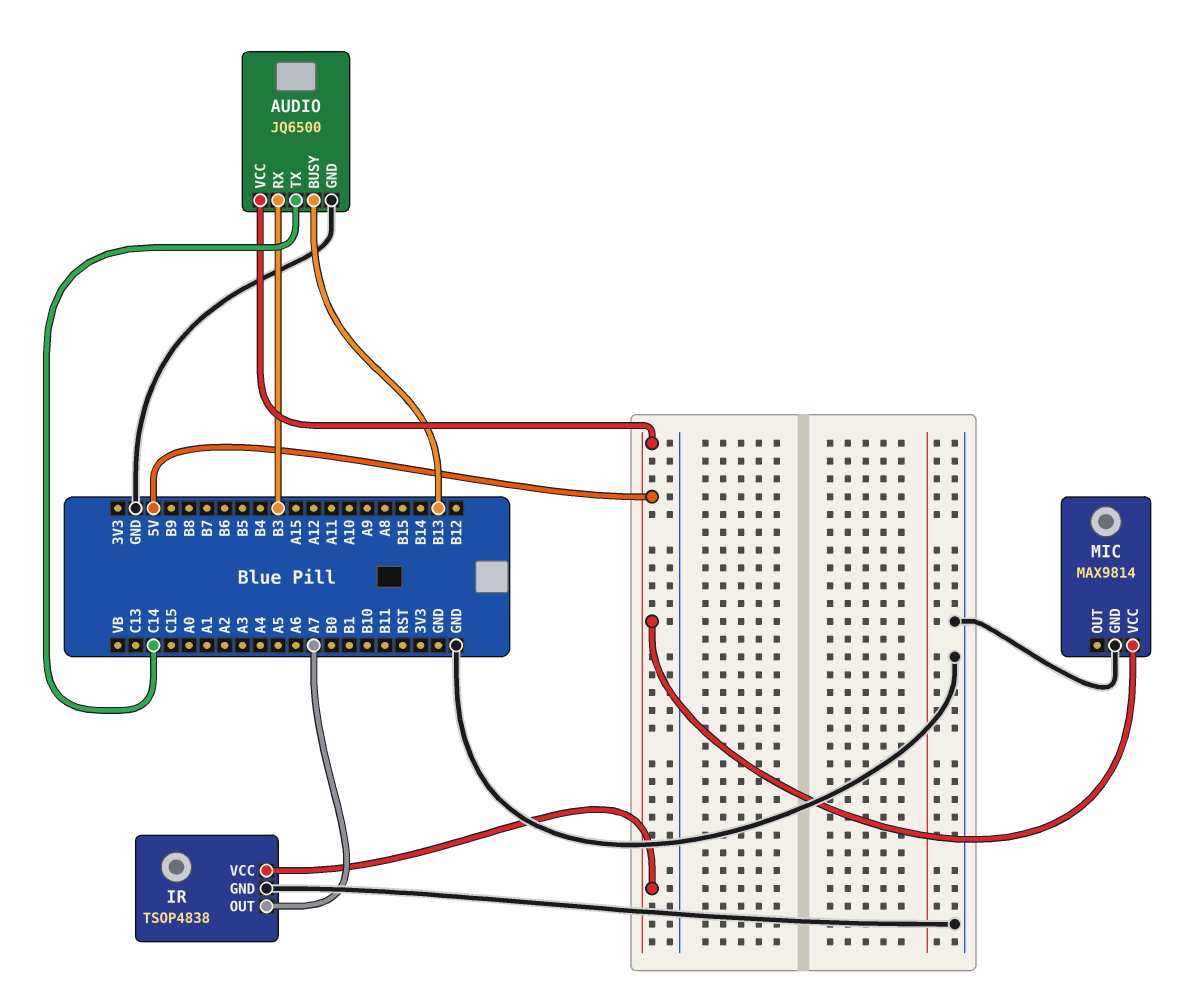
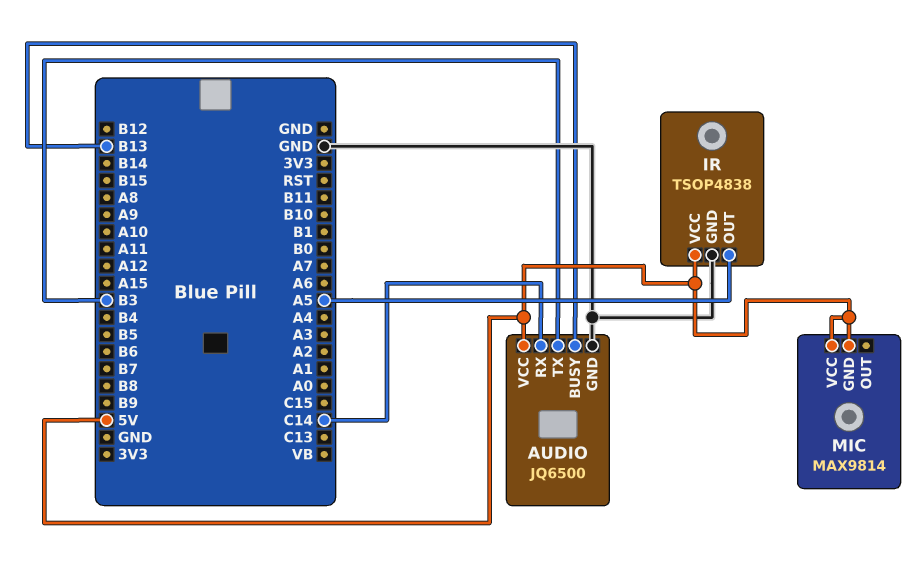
AUDIO pin RX: B3 -> C14
AUDIO pin TX: C14 -> B3
IR pin OUT: A7 -> A5
MIC pin GND: GND -> 5V

